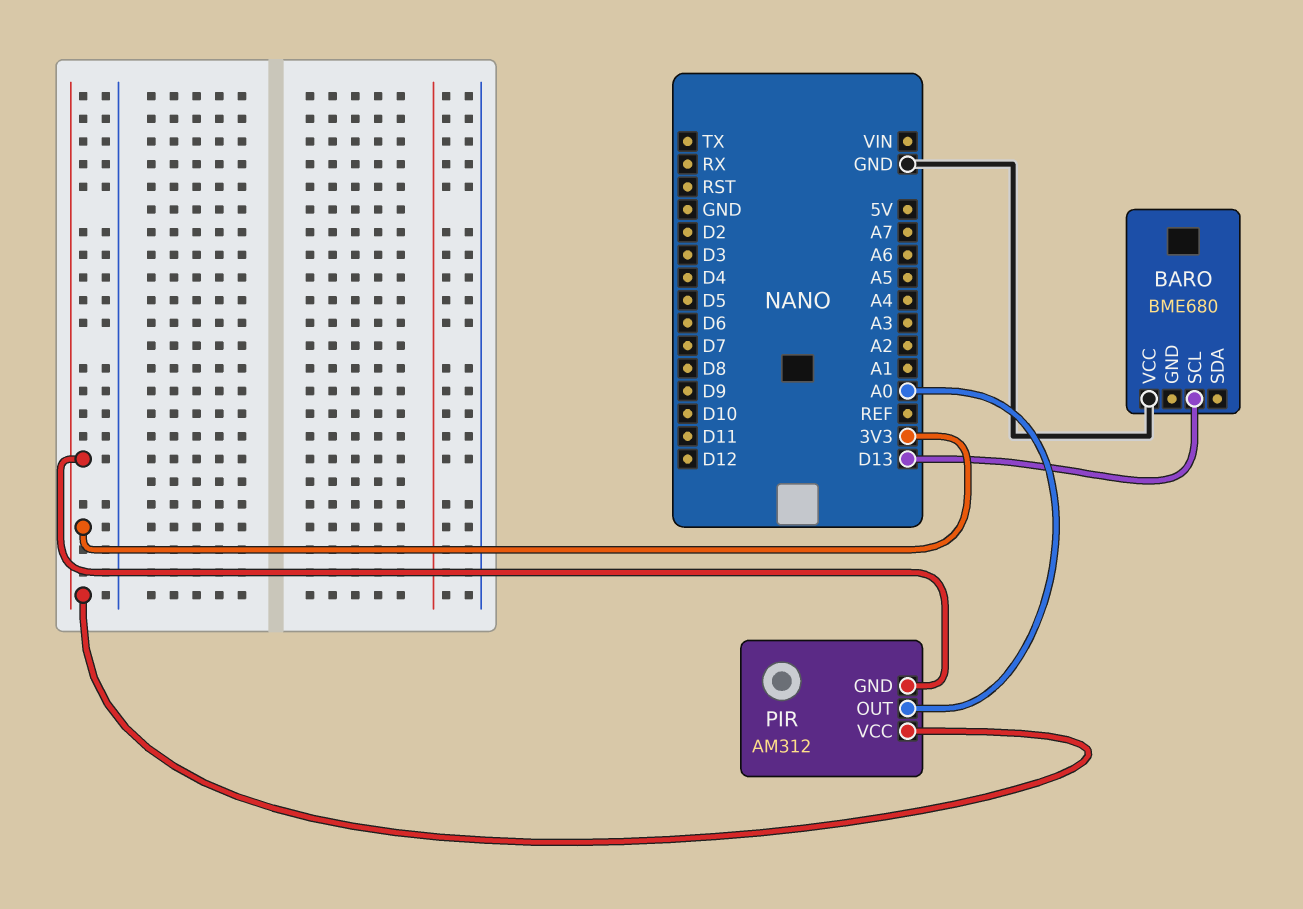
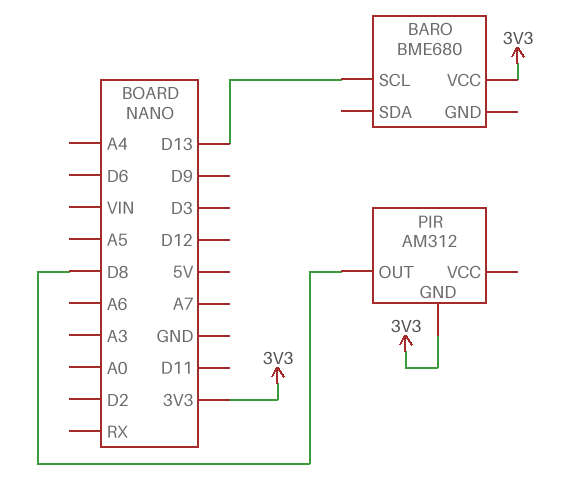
BARO pin VCC: GND -> 3V3
PIR pin OUT: A0 -> D8
PIR pin VCC: 3V3 -> none

